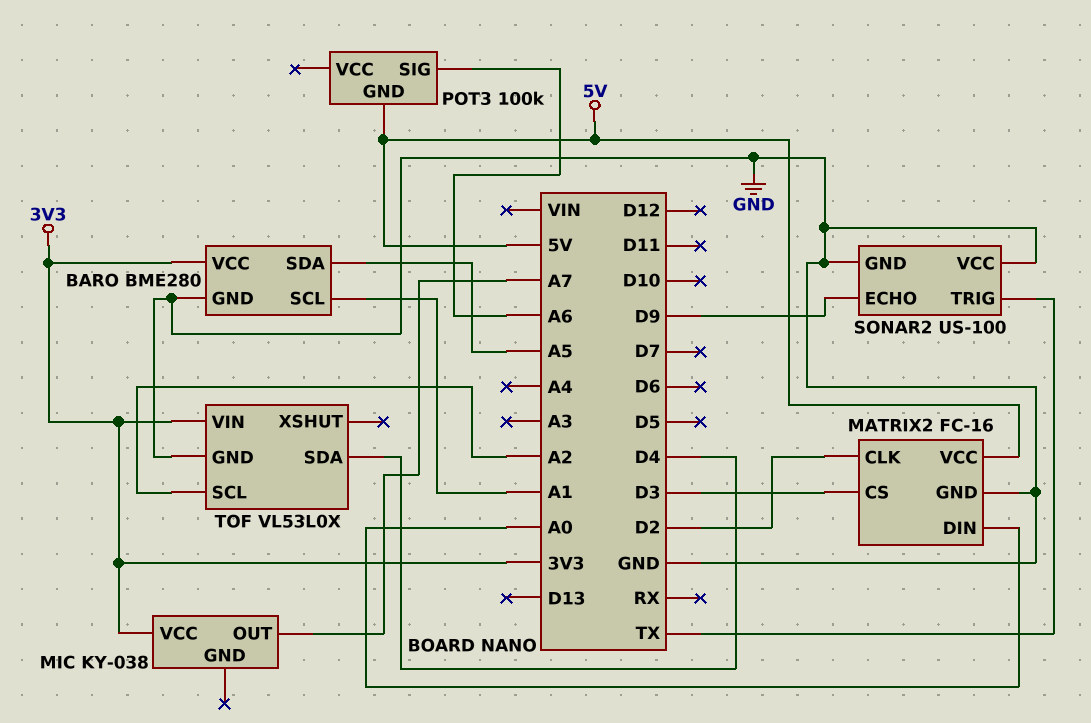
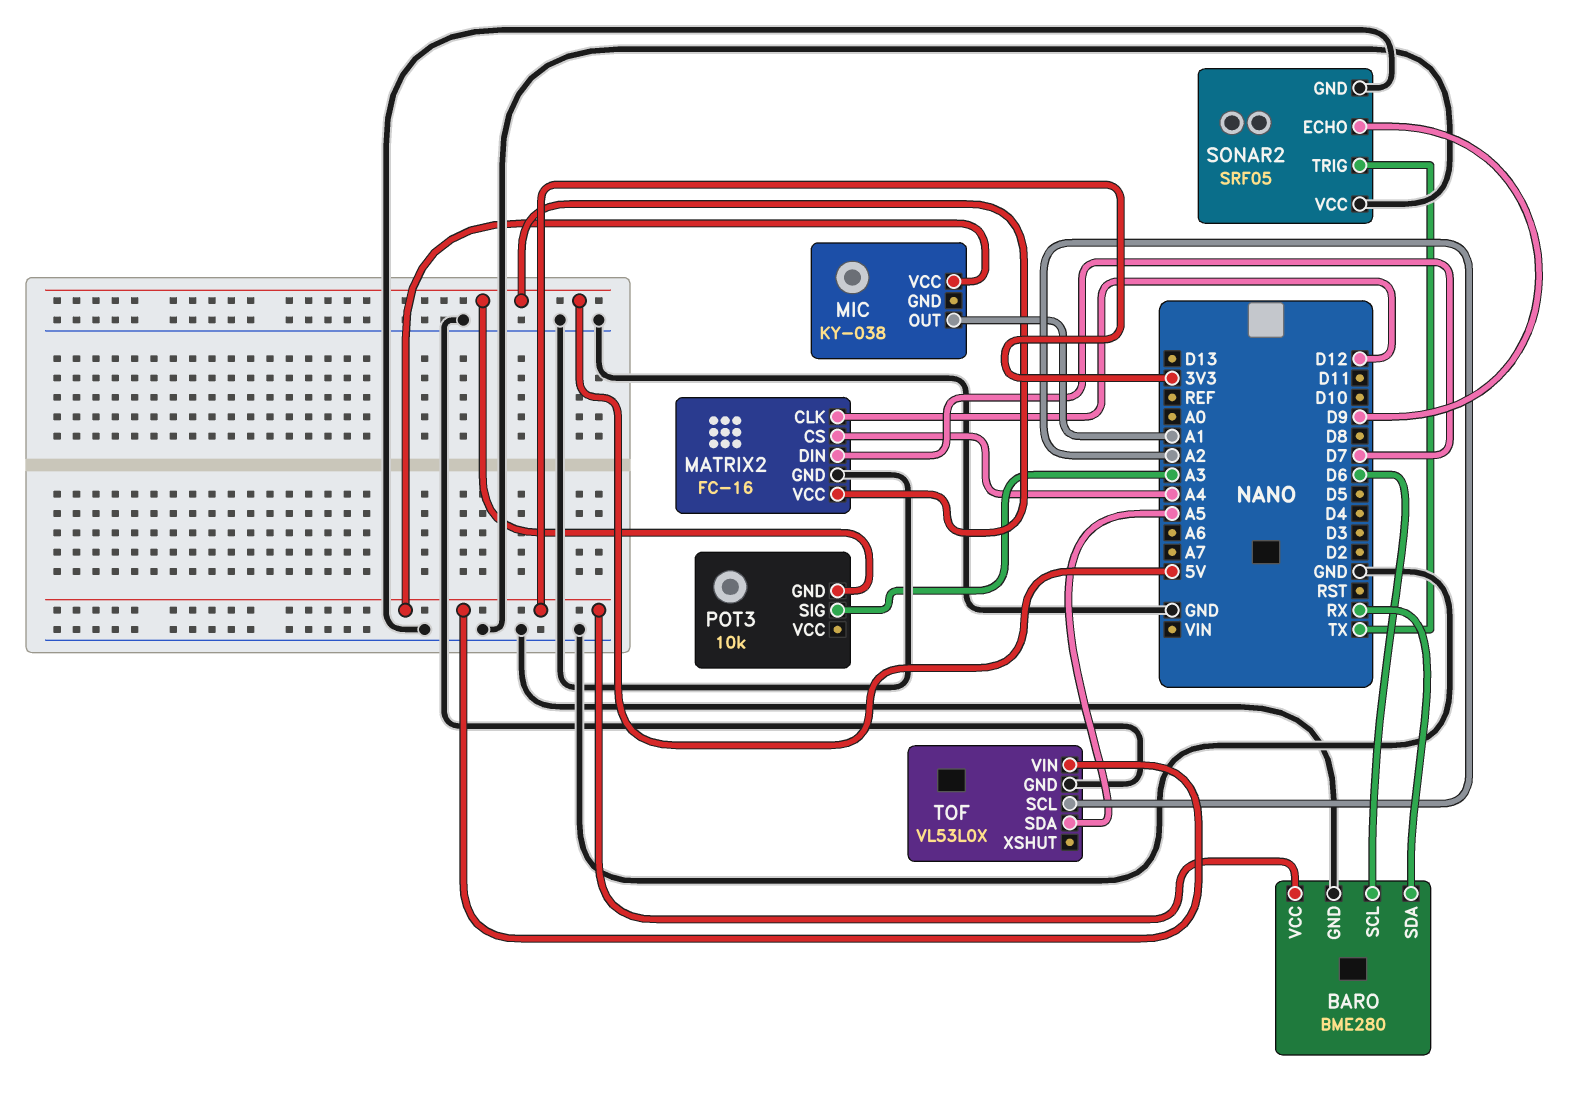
BARO pin SCL: A1 -> D6
BARO pin SDA: A5 -> RX
MATRIX2 pin CLK: D2 -> D12
MATRIX2 pin CS: D3 -> A4
MATRIX2 pin DIN: A0 -> D7
MIC pin OUT: A7 -> A1
POT3: 100k -> 10k
POT3 pin SIG: A6 -> A3
SONAR2: US-100 -> SRF05
TOF pin SDA: D4 -> A5

